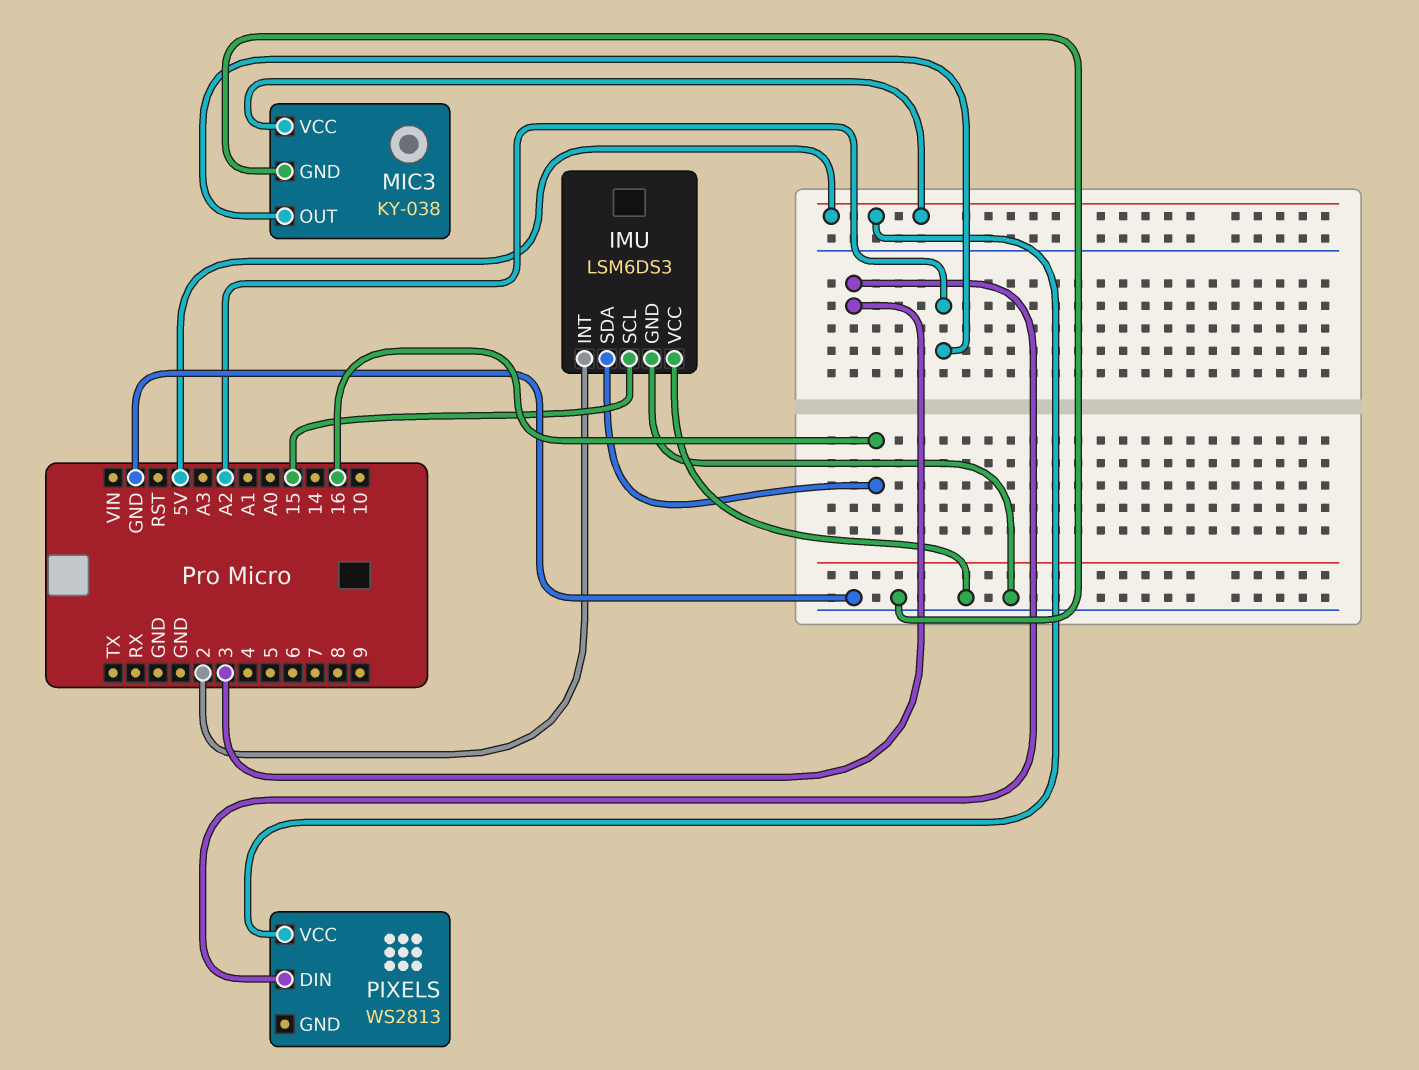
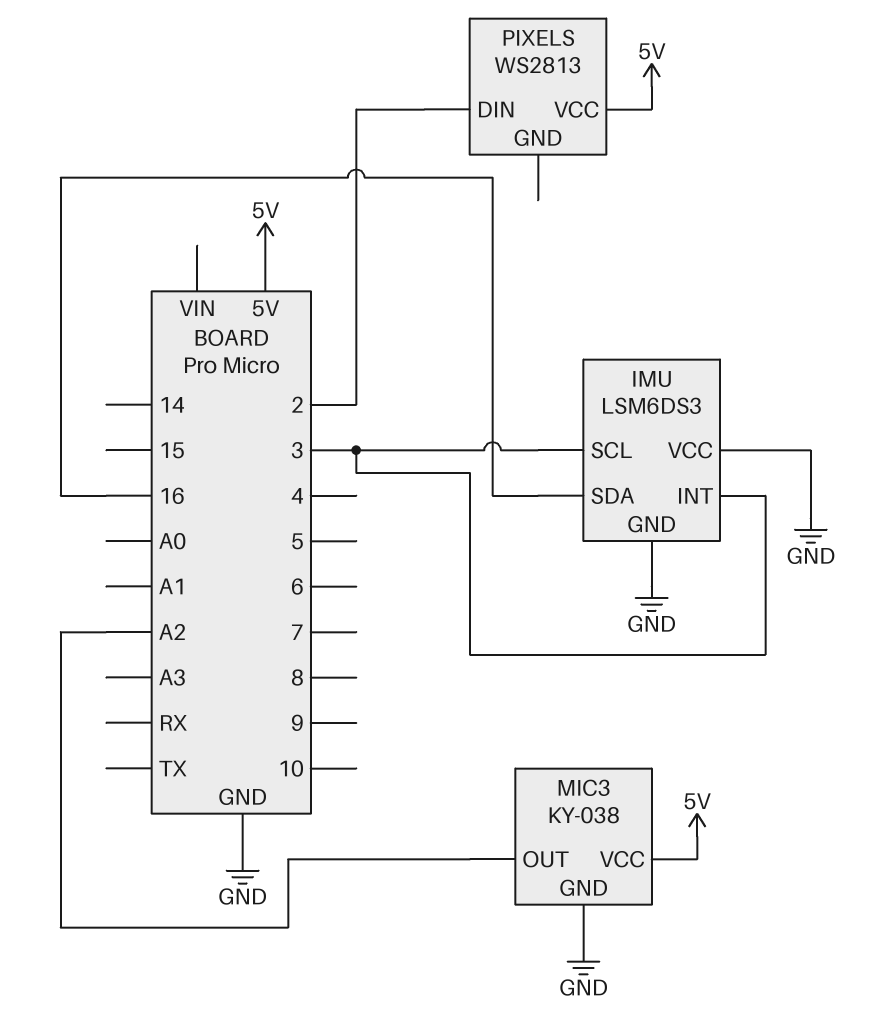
IMU pin INT: 2 -> 3
IMU pin SCL: 15 -> 3
PIXELS pin DIN: 3 -> 2

